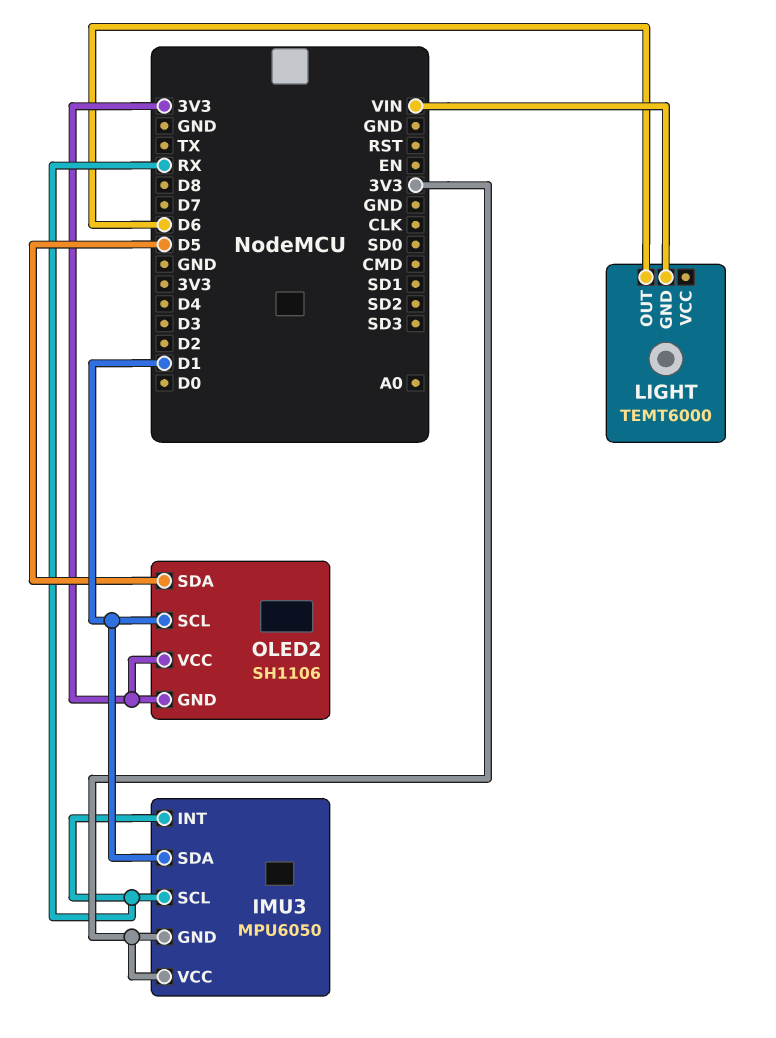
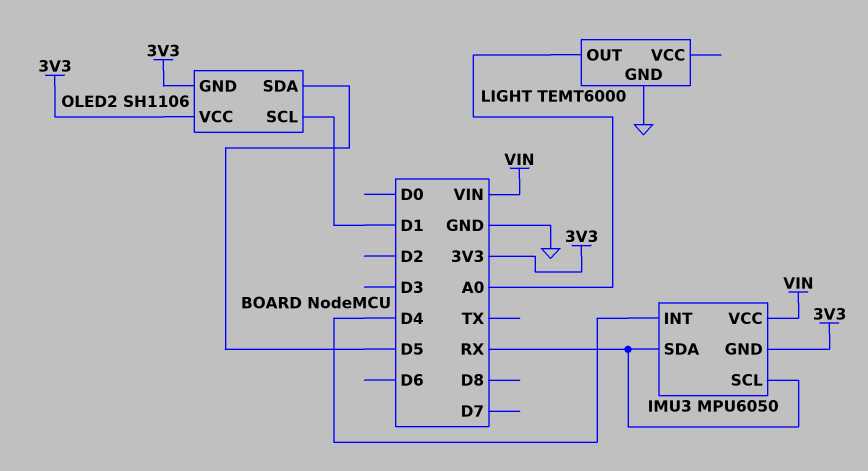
IMU3 pin INT: RX -> D4
IMU3 pin SDA: D1 -> RX
IMU3 pin VCC: 3V3 -> VIN
LIGHT pin GND: VIN -> GND
LIGHT pin OUT: D6 -> A0

